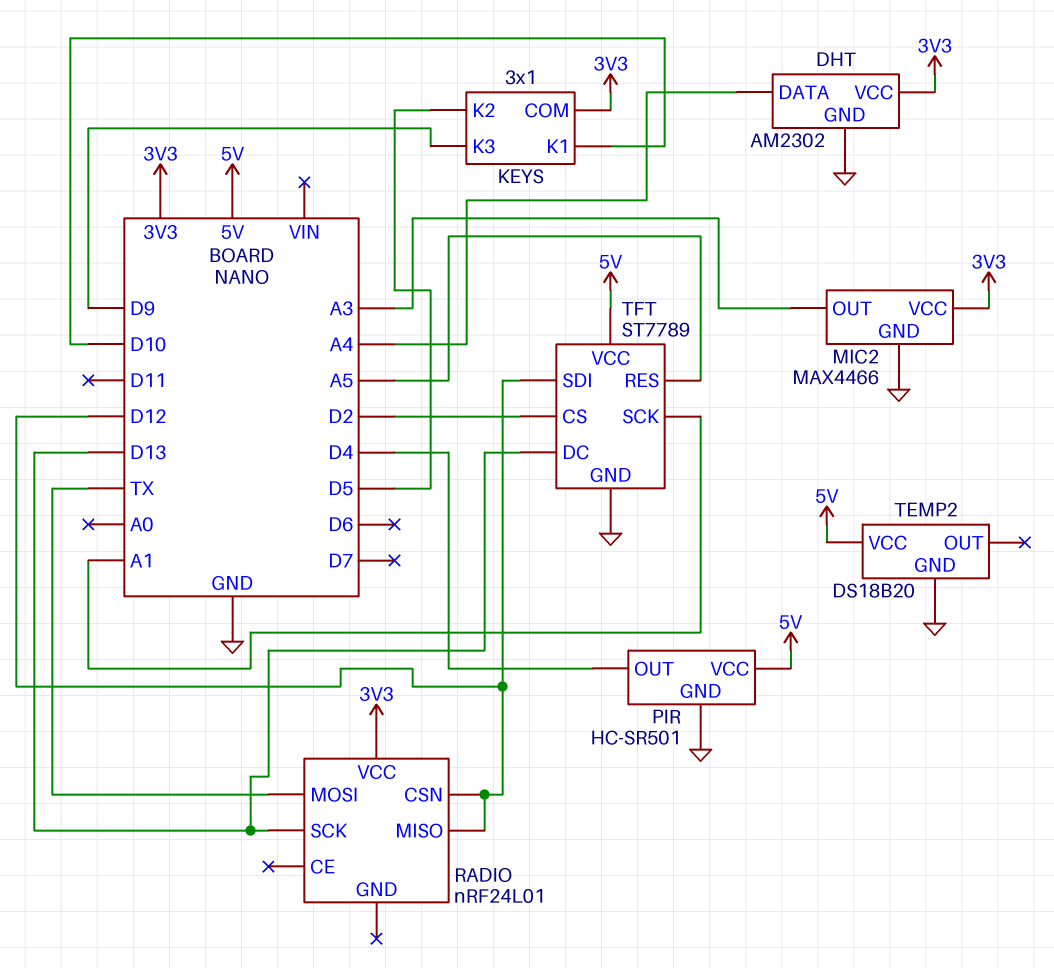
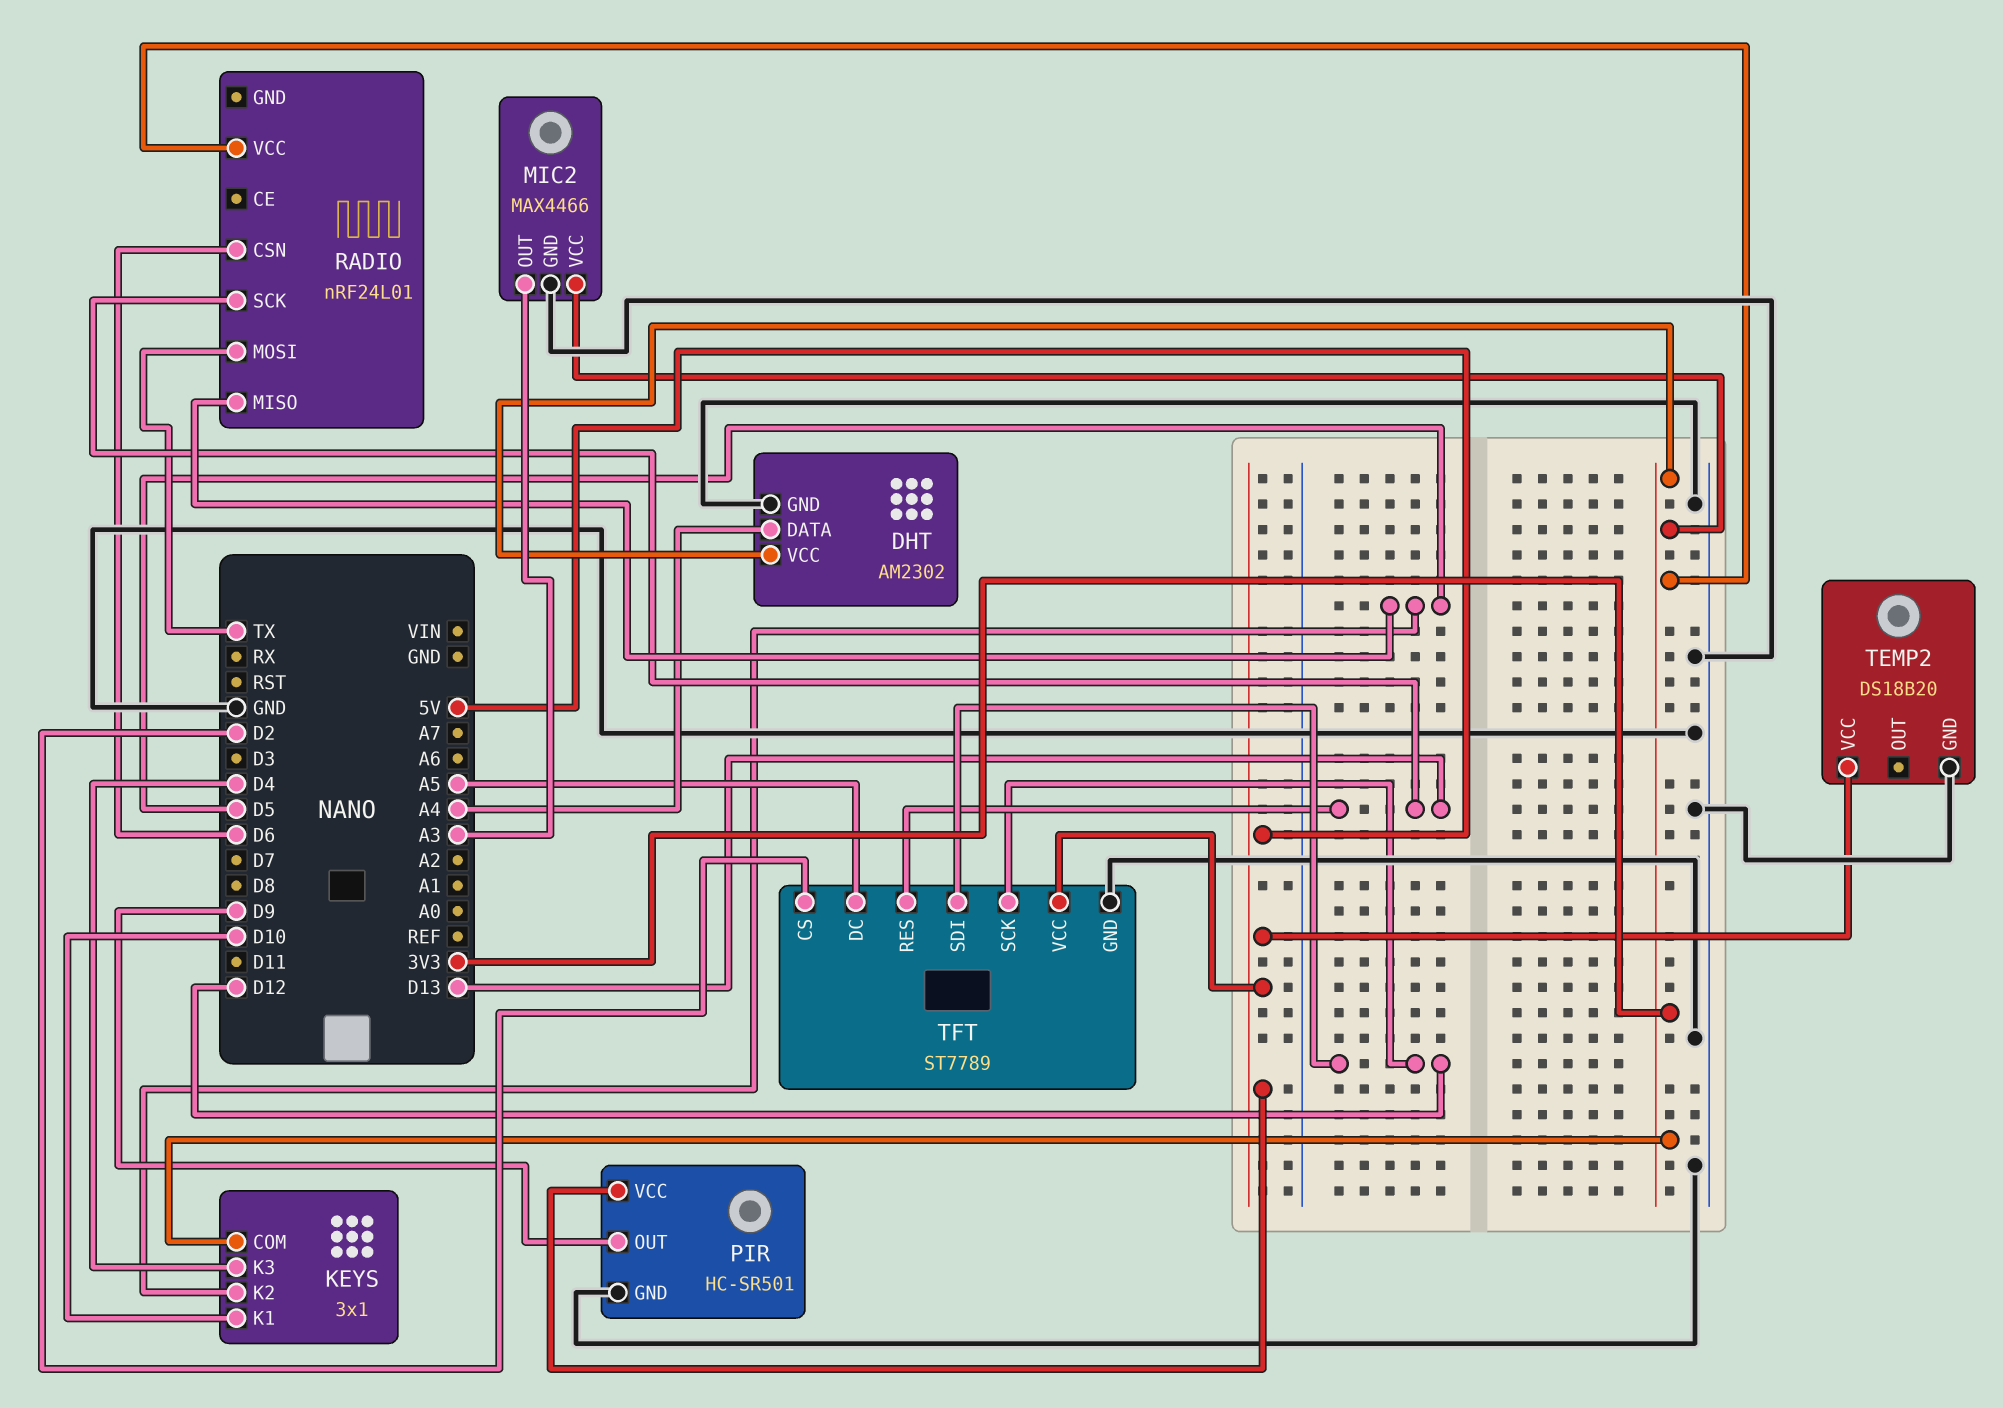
KEYS pin K3: D9 -> D4
PIR pin OUT: D4 -> D9
RADIO pin CSN: D12 -> D6
RADIO pin MISO: D12 -> D5
TFT pin DC: D13 -> A5
TFT pin RES: A5 -> D13
TFT pin SCK: A1 -> D12

